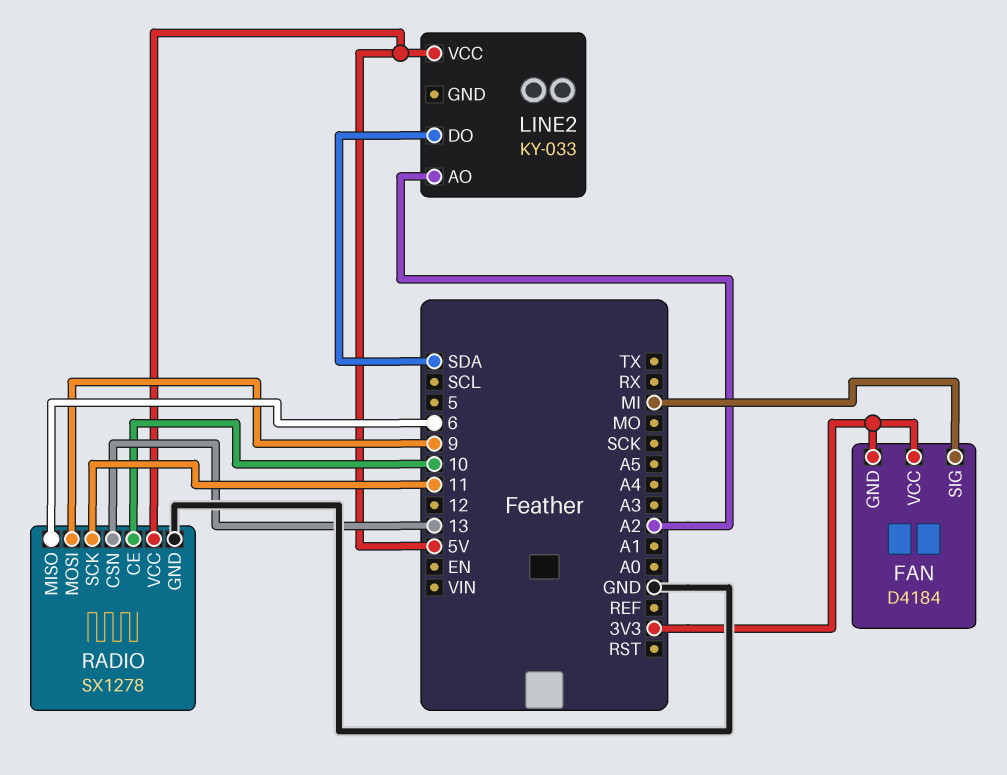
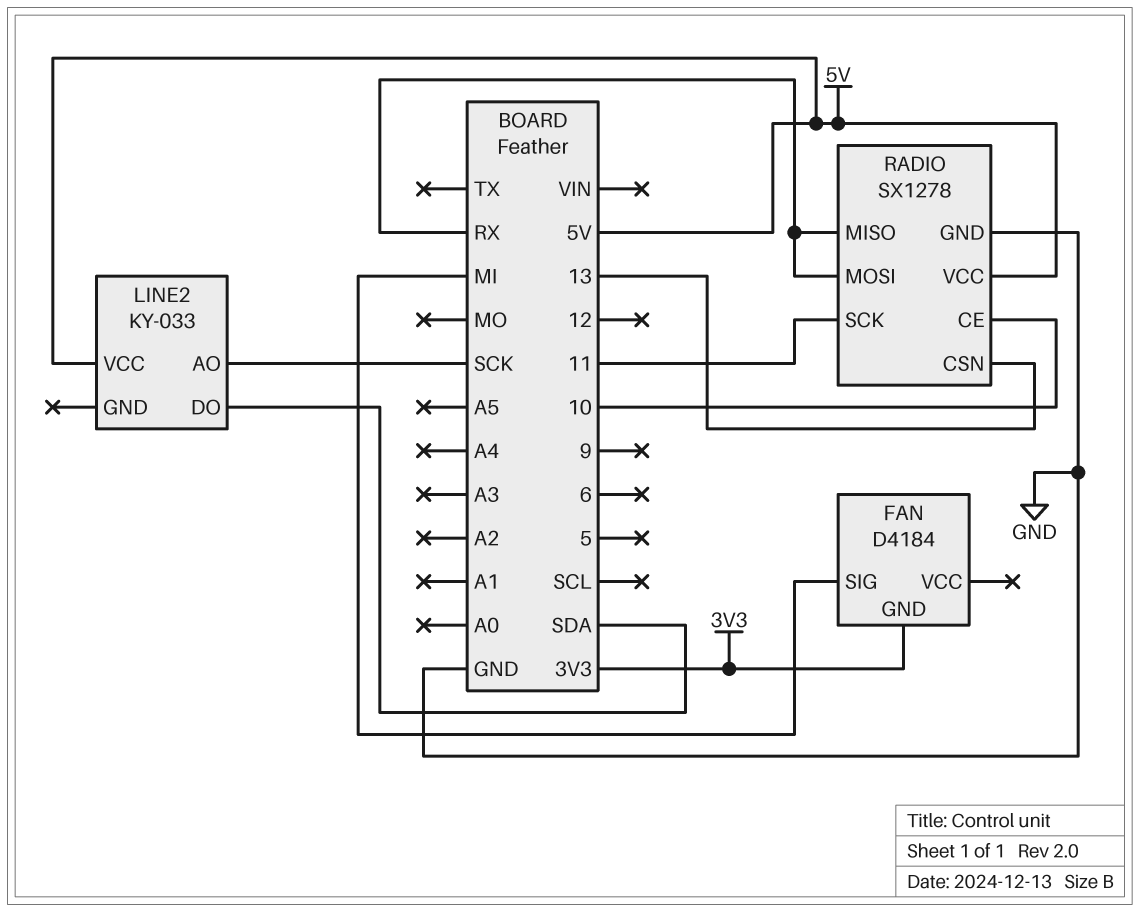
FAN pin VCC: 3V3 -> none
LINE2 pin AO: A2 -> SCK
RADIO pin MISO: 6 -> RX
RADIO pin MOSI: 9 -> RX

